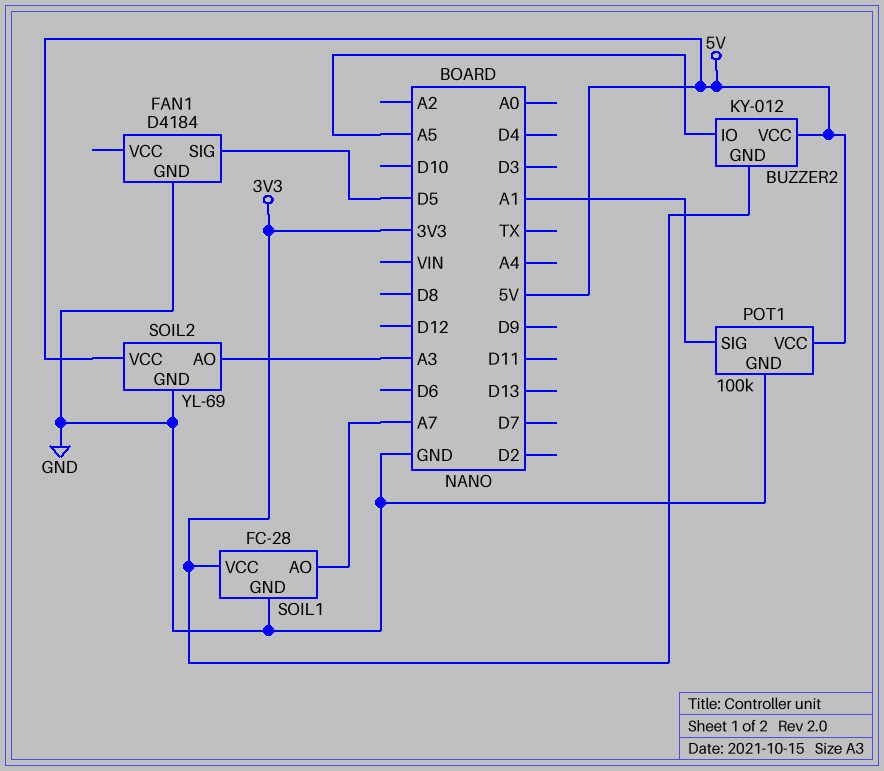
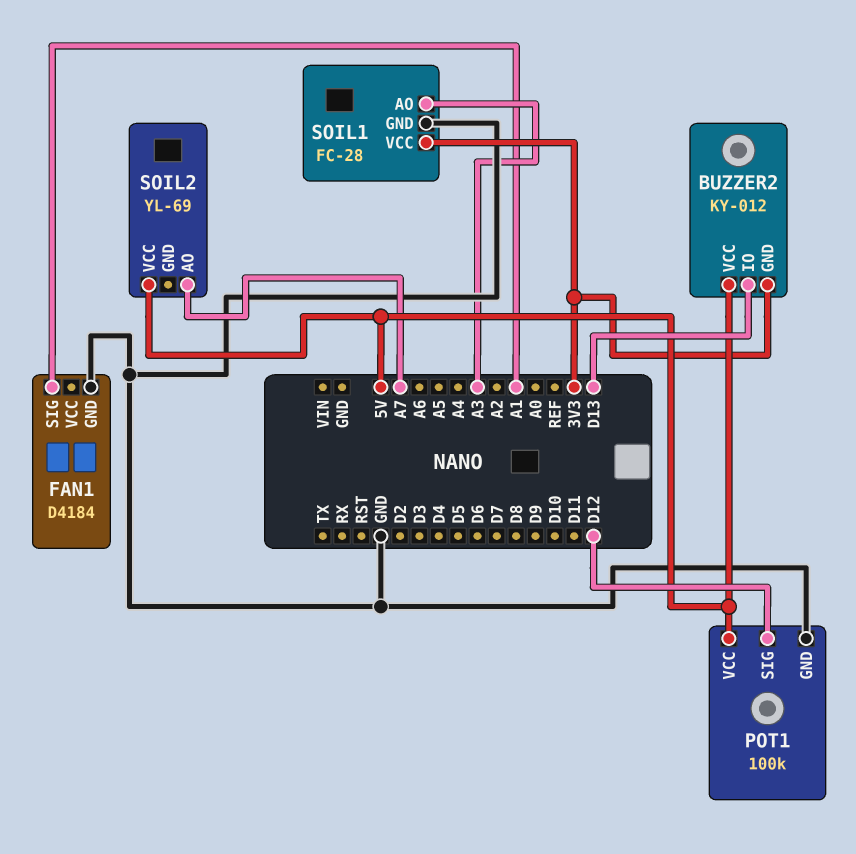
BUZZER2 pin IO: A5 -> D13
FAN1 pin SIG: D5 -> A1
POT1 pin SIG: A1 -> D12
SOIL1 pin AO: A7 -> A3
SOIL2 pin AO: A3 -> A7
SOIL2 pin GND: GND -> none

